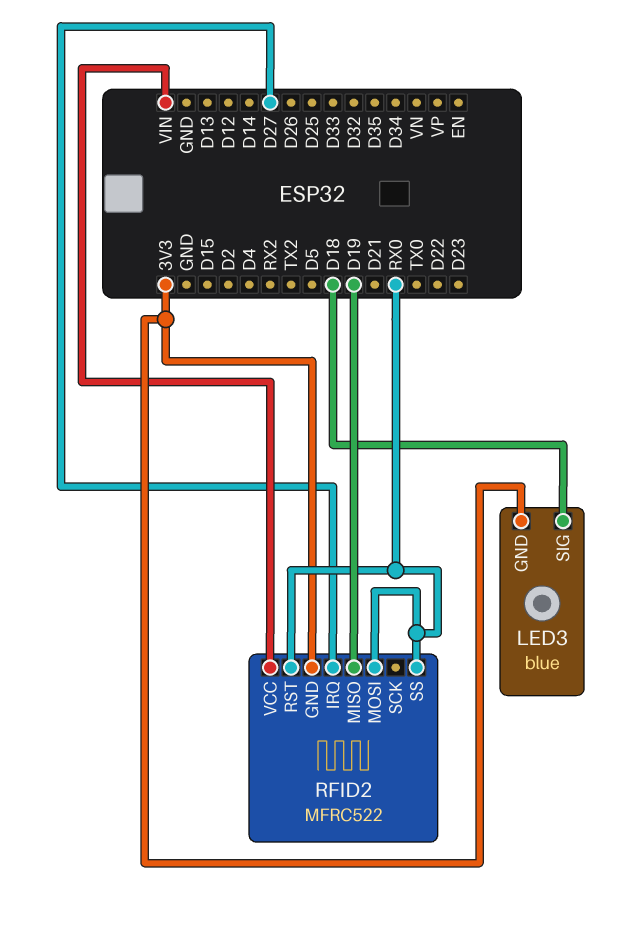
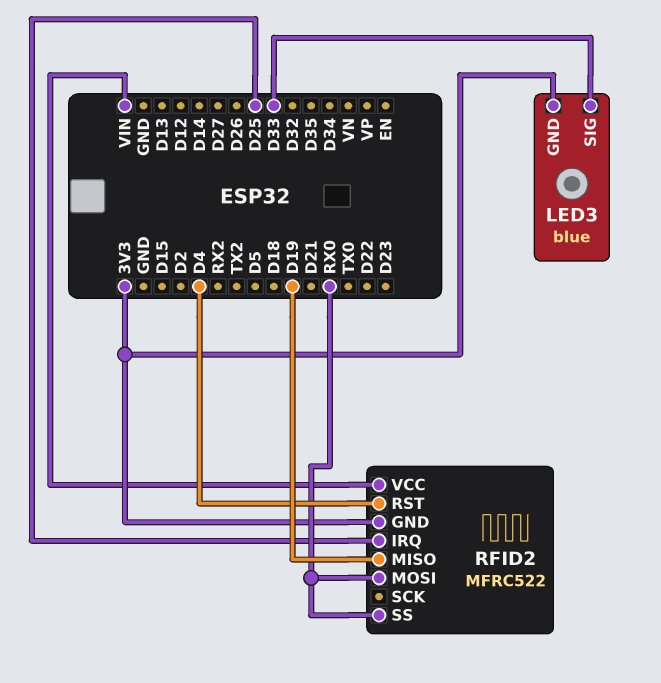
LED3 pin SIG: D18 -> D33
RFID2 pin IRQ: D27 -> D25
RFID2 pin RST: RX0 -> D4

